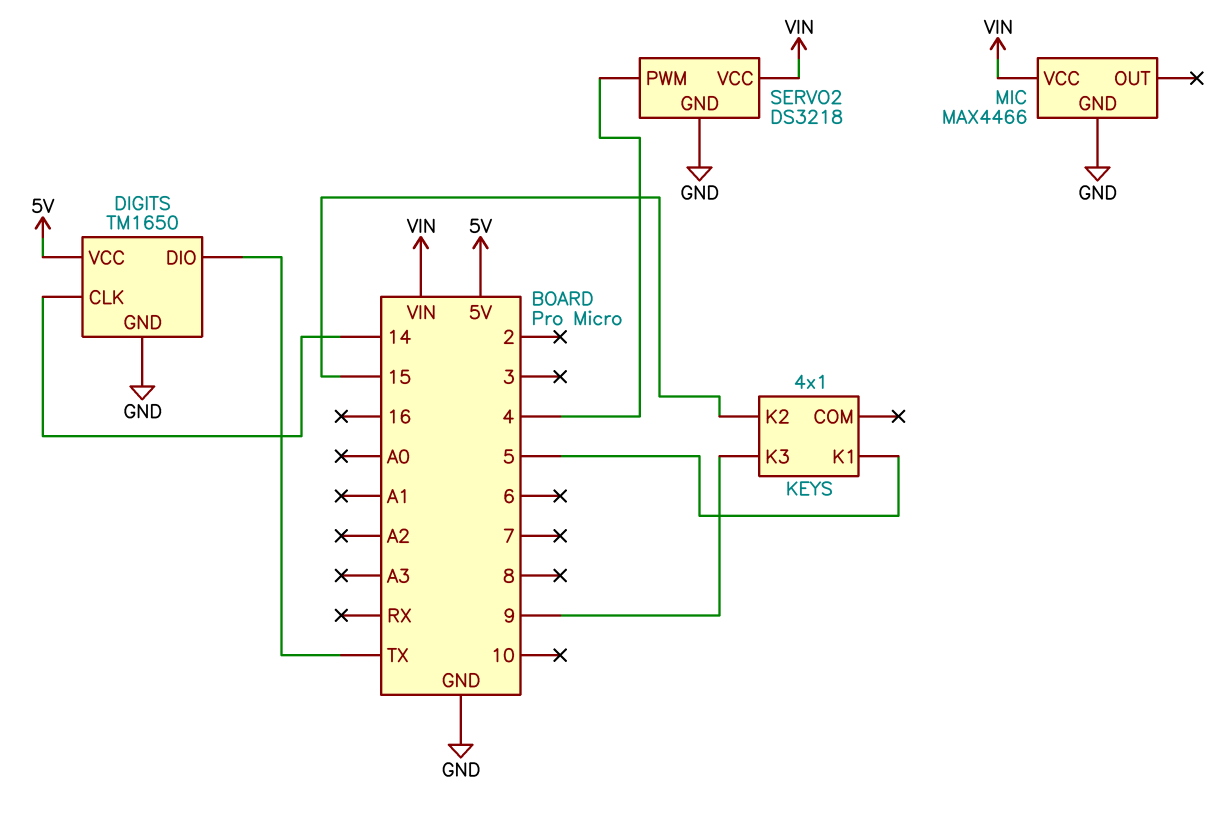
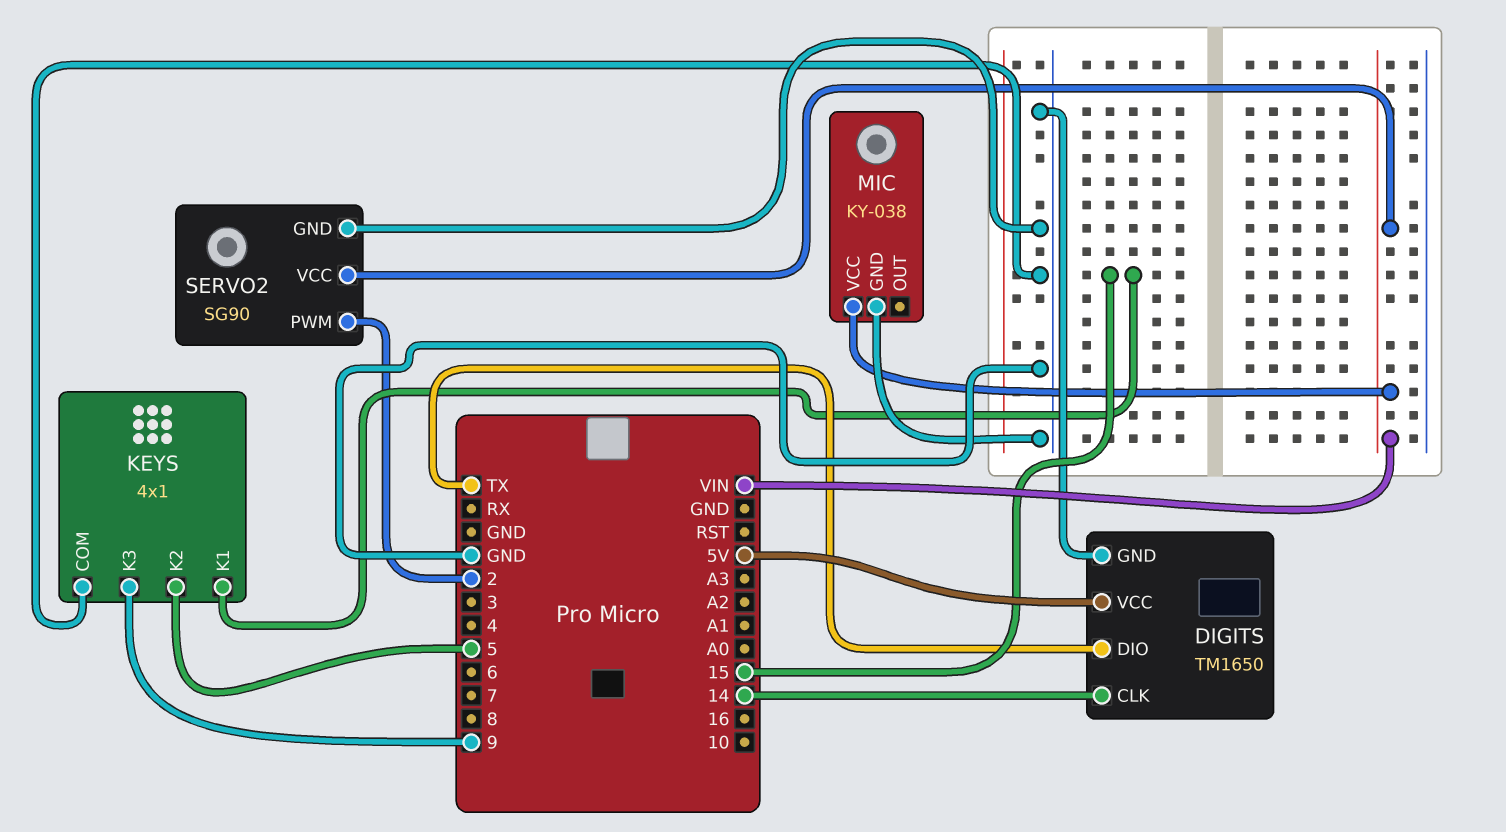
KEYS pin COM: none -> GND
KEYS pin K1: 5 -> 15
KEYS pin K2: 15 -> 5
MIC: MAX4466 -> KY-038
SERVO2: DS3218 -> SG90
SERVO2 pin PWM: 4 -> 2

